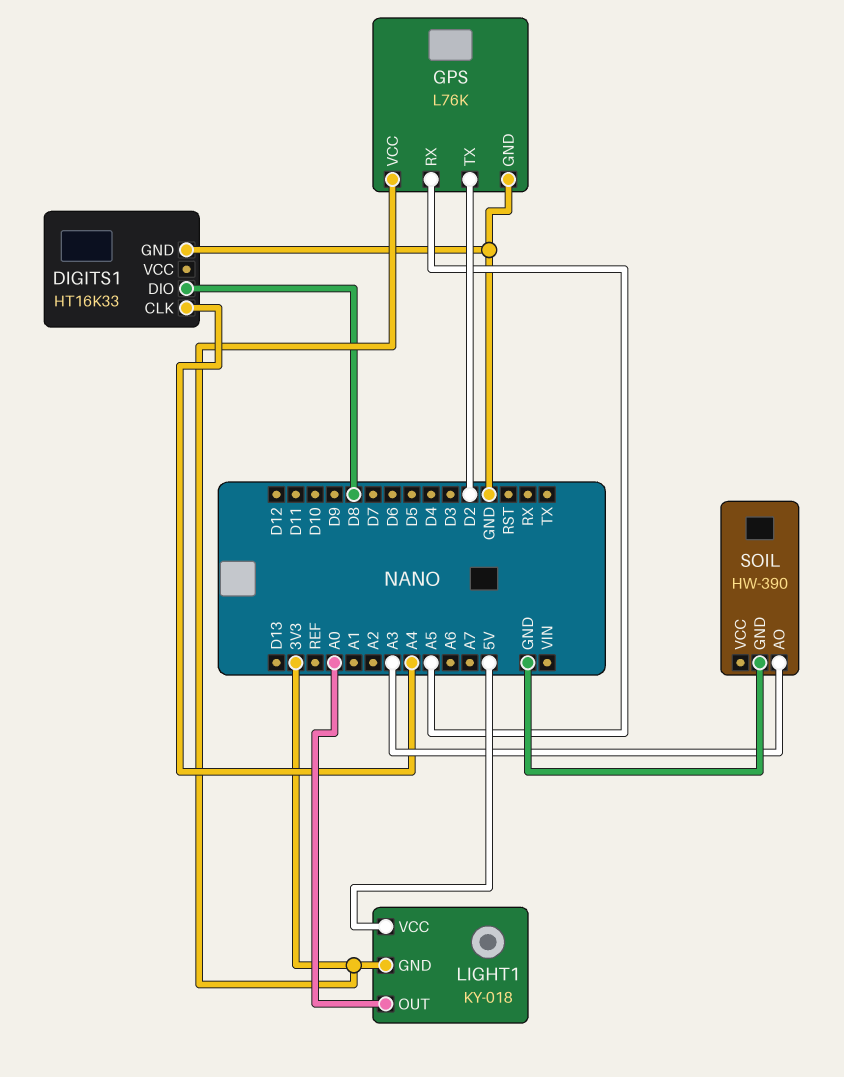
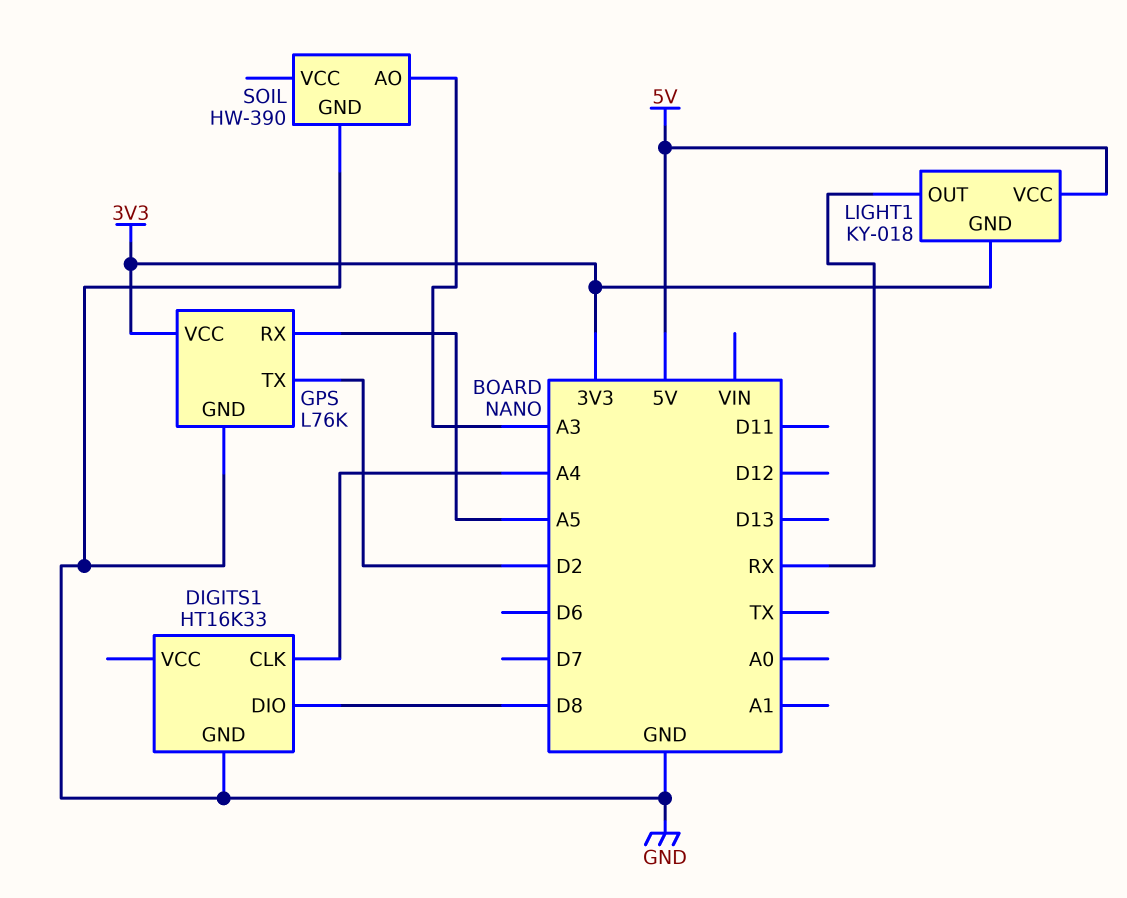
LIGHT1 pin OUT: A0 -> RX

